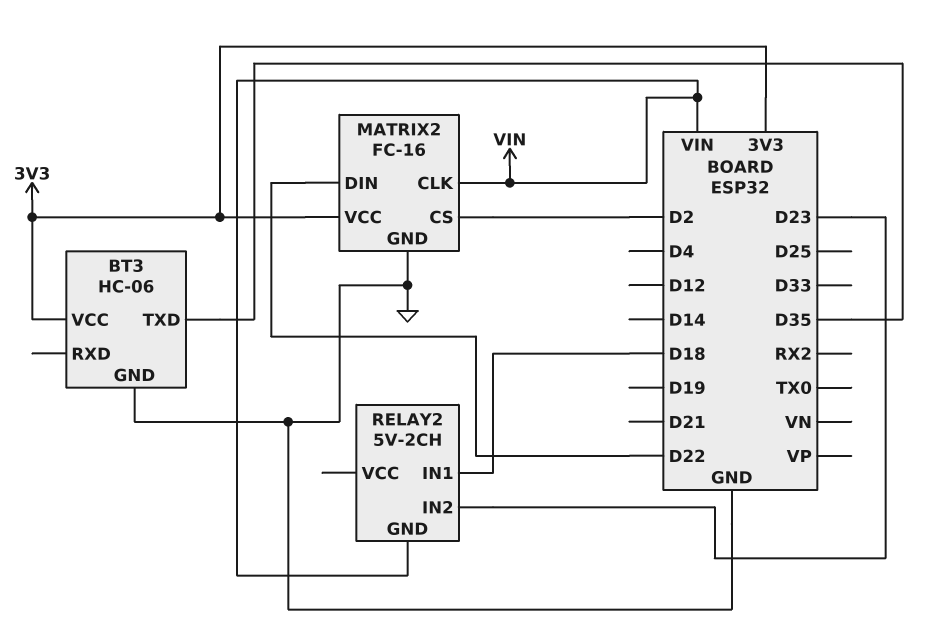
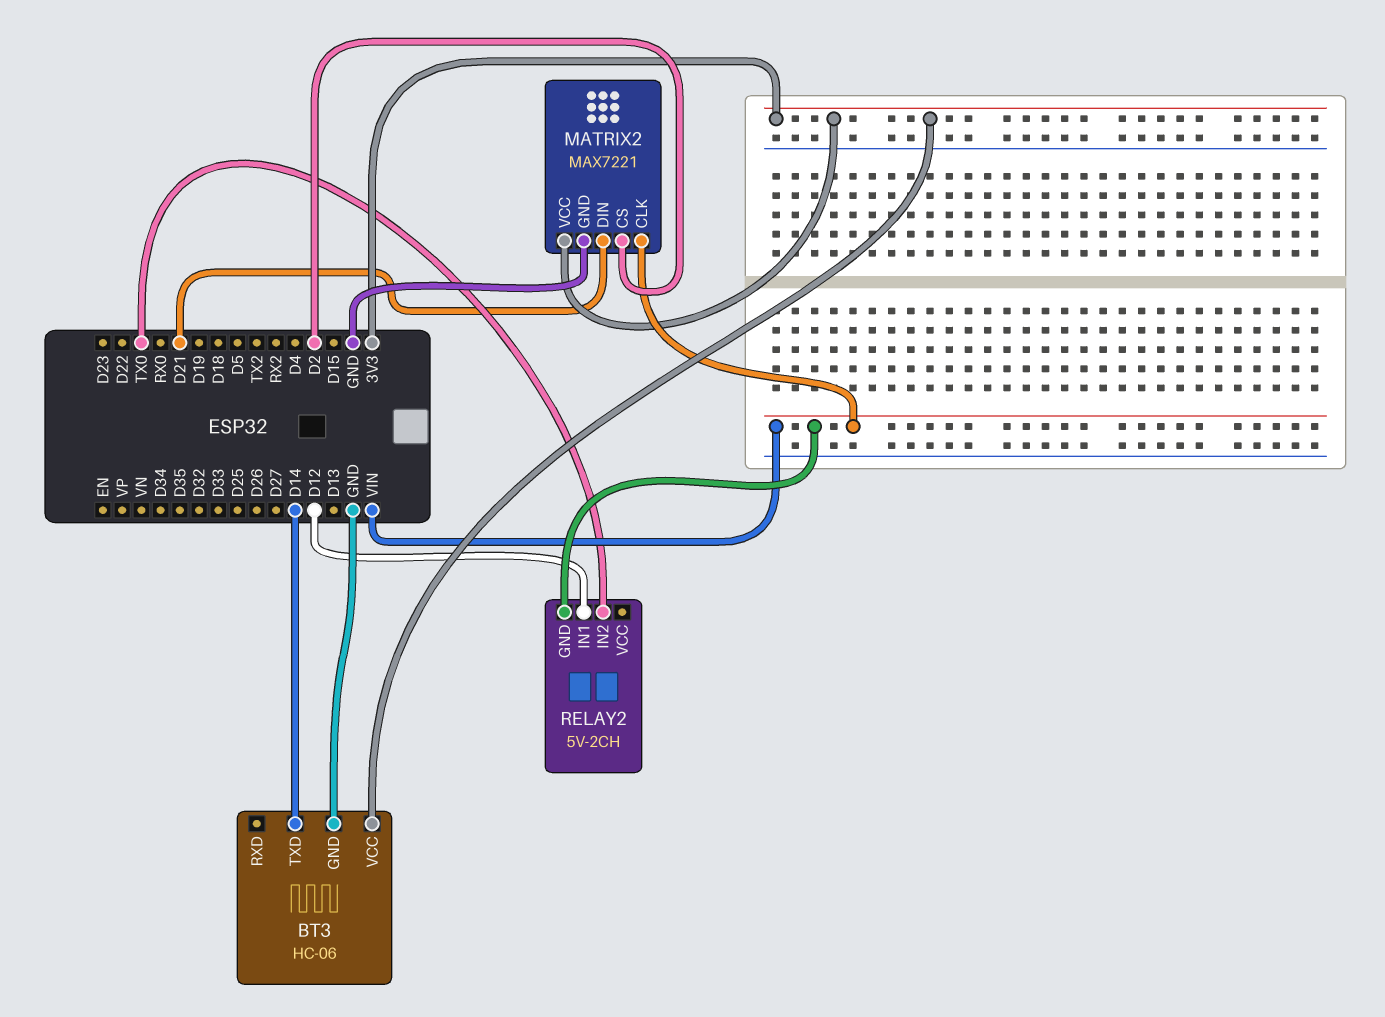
BT3 pin TXD: D35 -> D14
MATRIX2: FC-16 -> MAX7221
MATRIX2 pin DIN: D22 -> D21
RELAY2 pin IN1: D18 -> D12
RELAY2 pin IN2: D23 -> TX0

